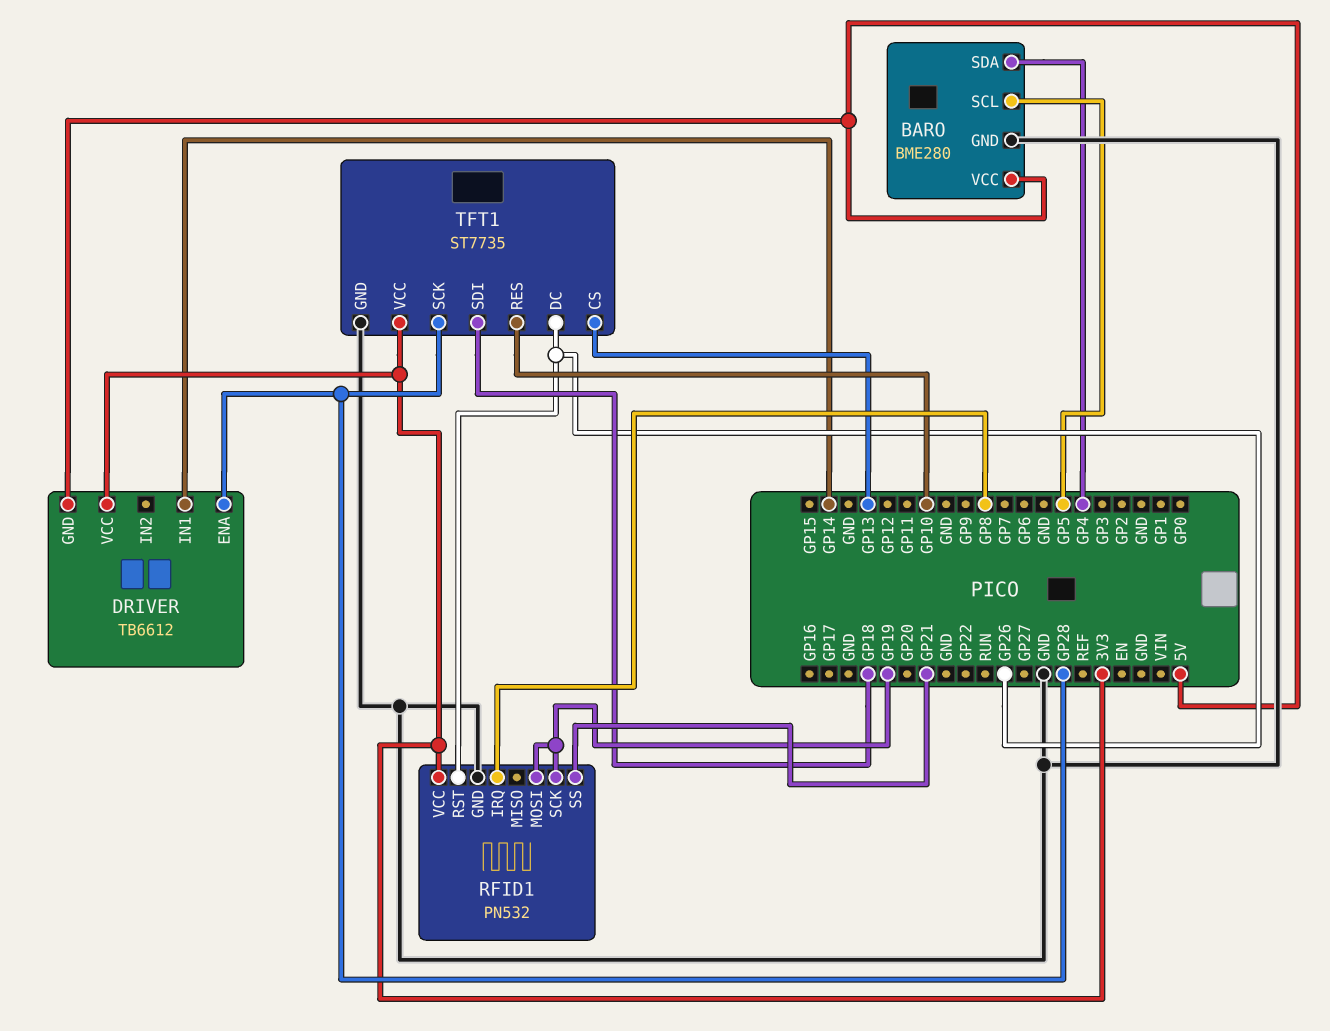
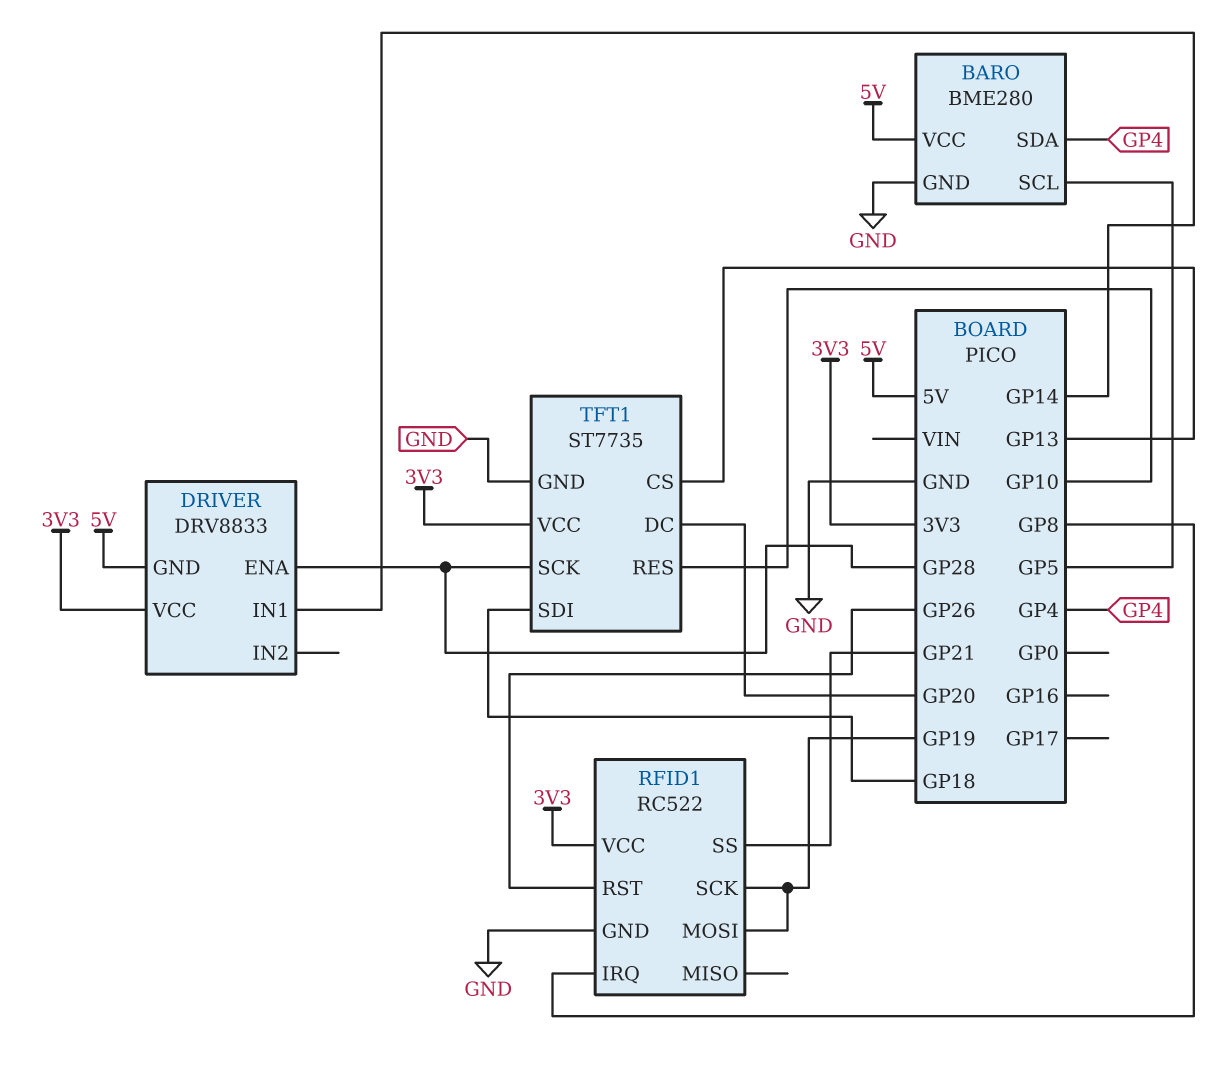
DRIVER: TB6612 -> DRV8833
RFID1: PN532 -> RC522
TFT1 pin DC: GP26 -> GP20

